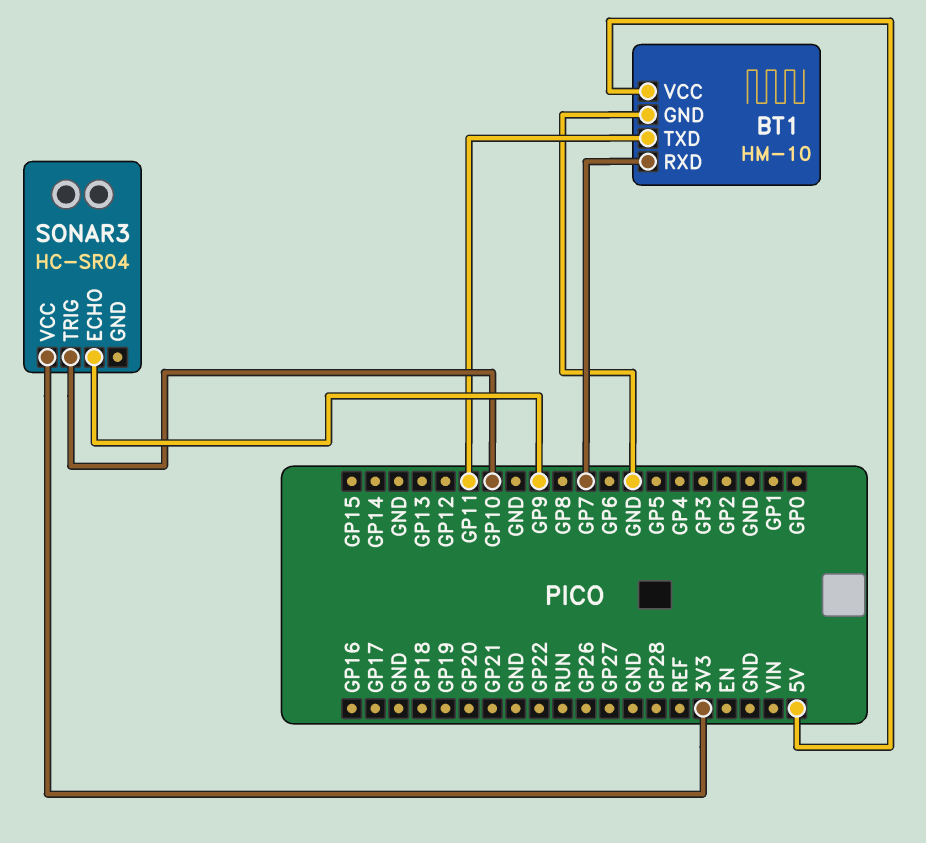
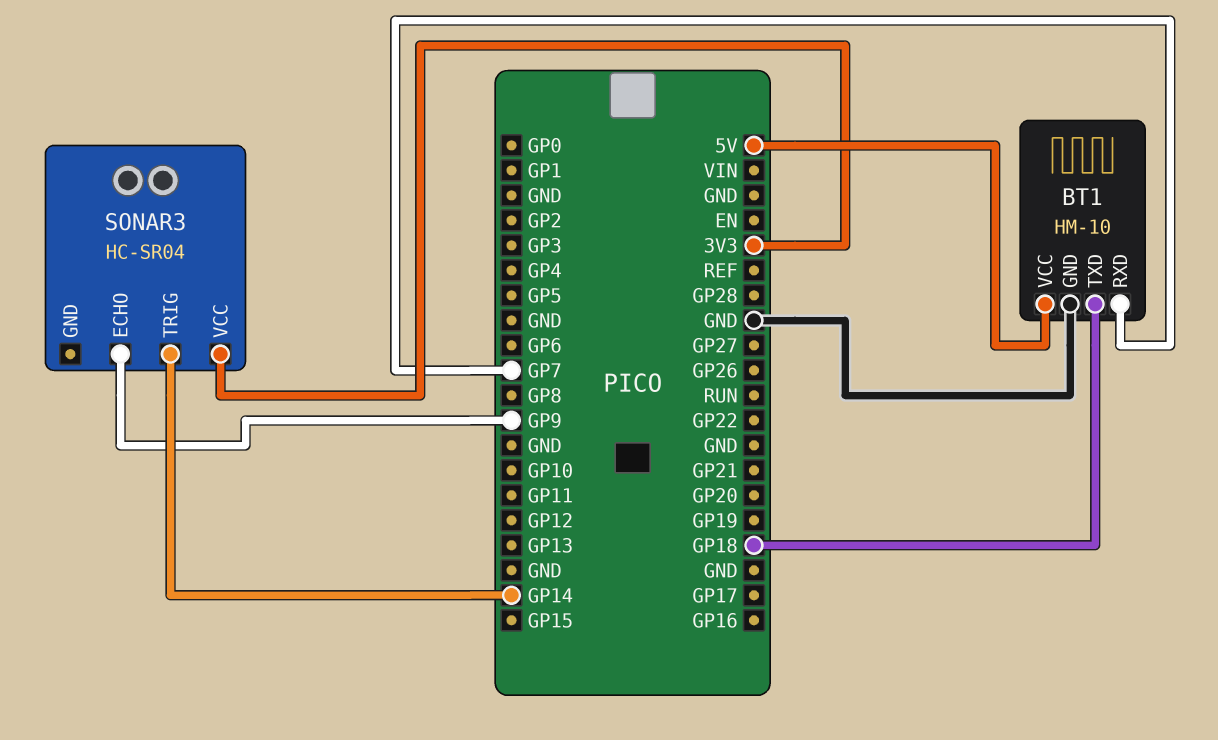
BT1 pin TXD: GP11 -> GP18
SONAR3 pin TRIG: GP10 -> GP14

